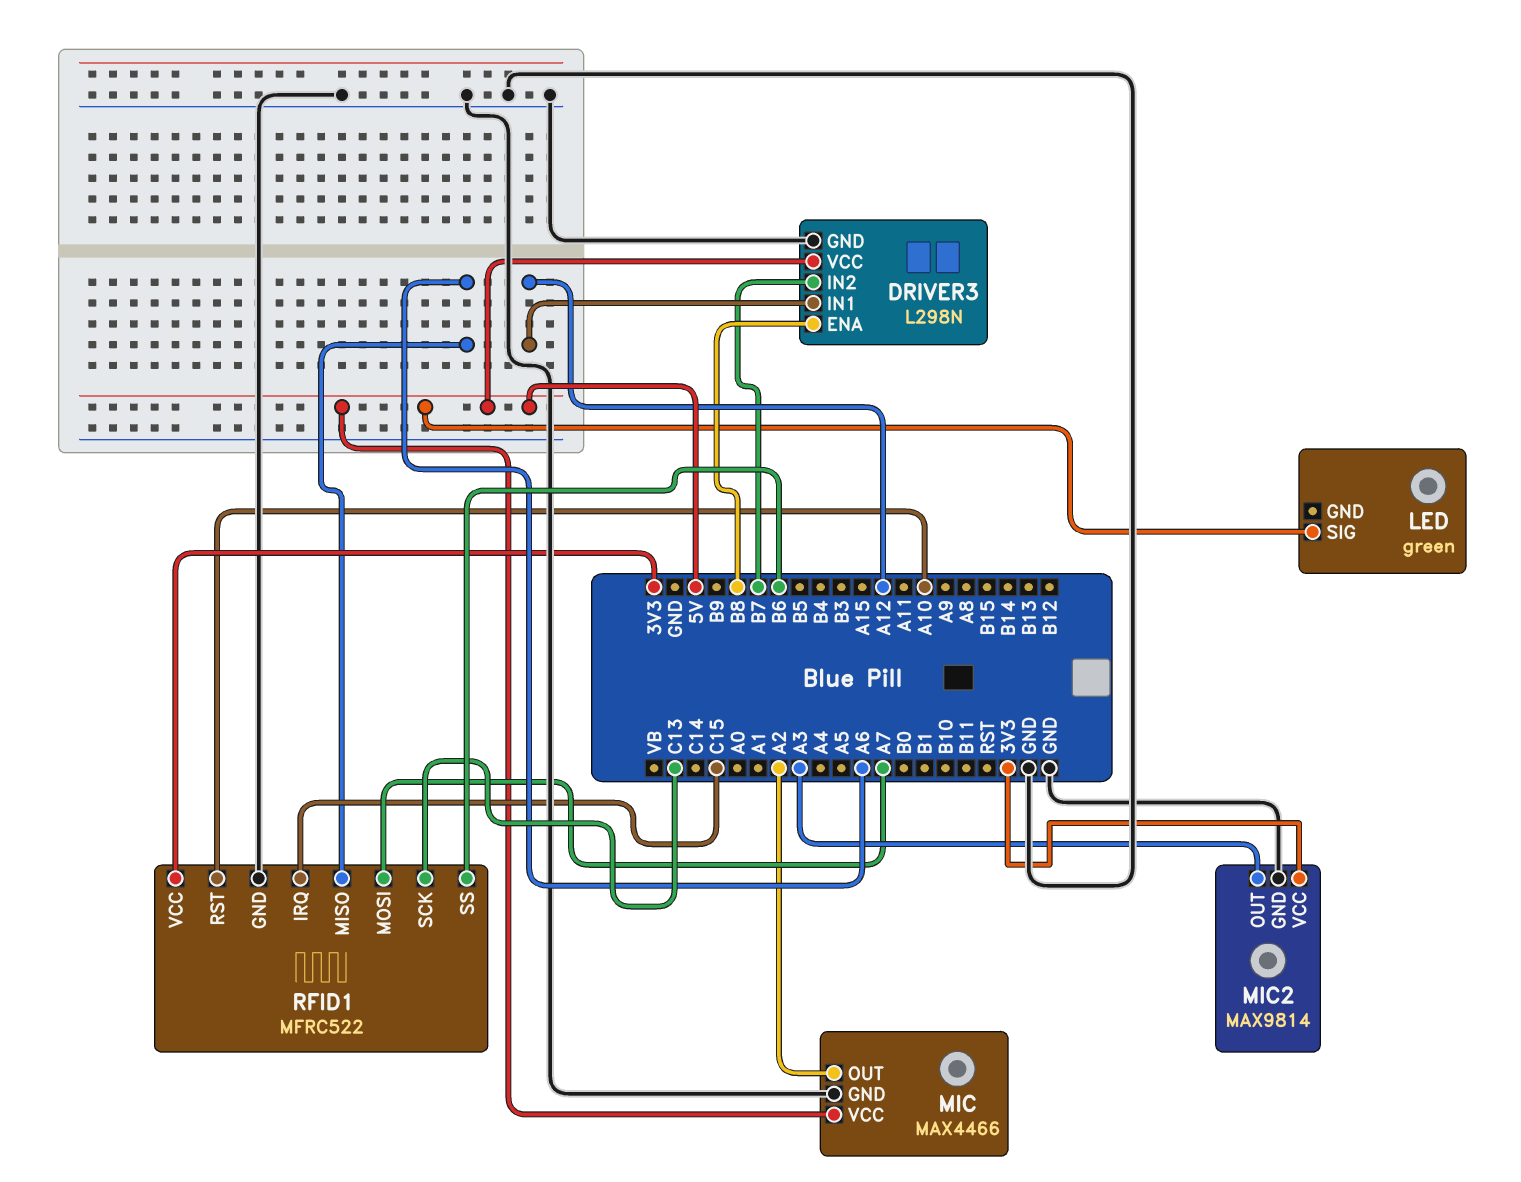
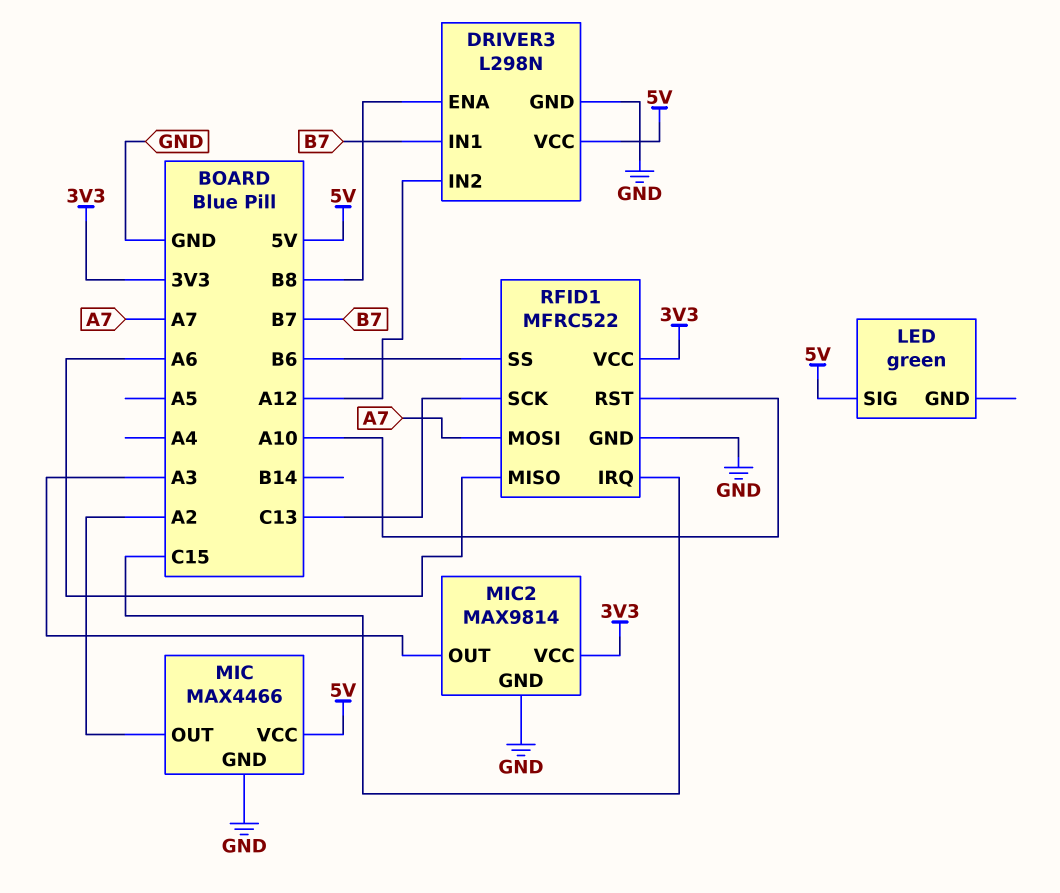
DRIVER3 pin IN1: A12 -> B7
DRIVER3 pin IN2: B7 -> A12

